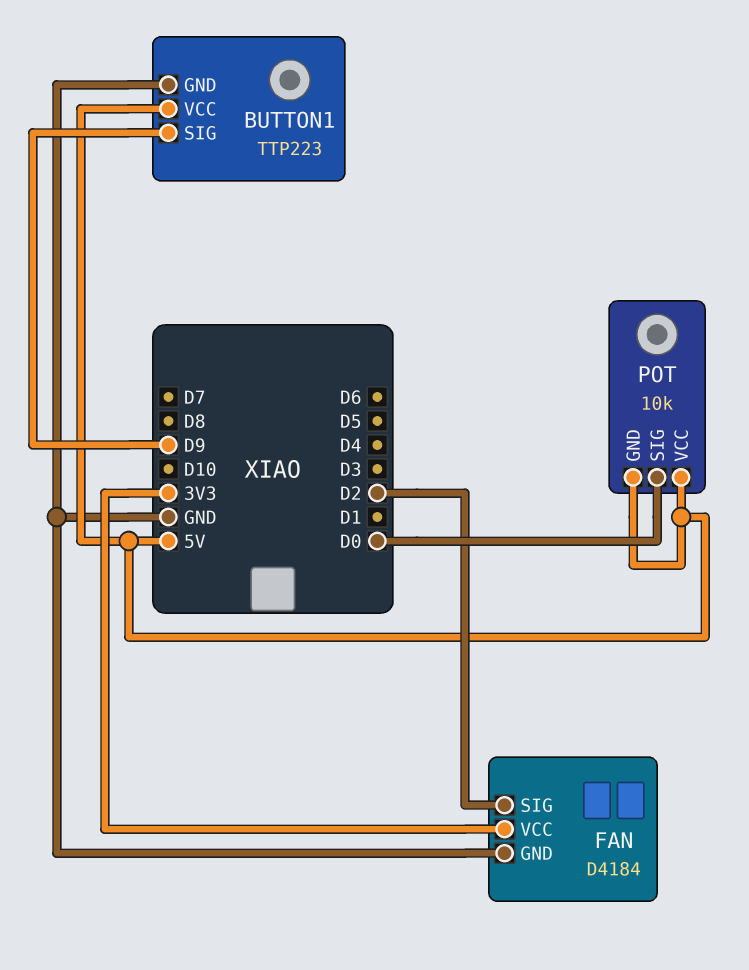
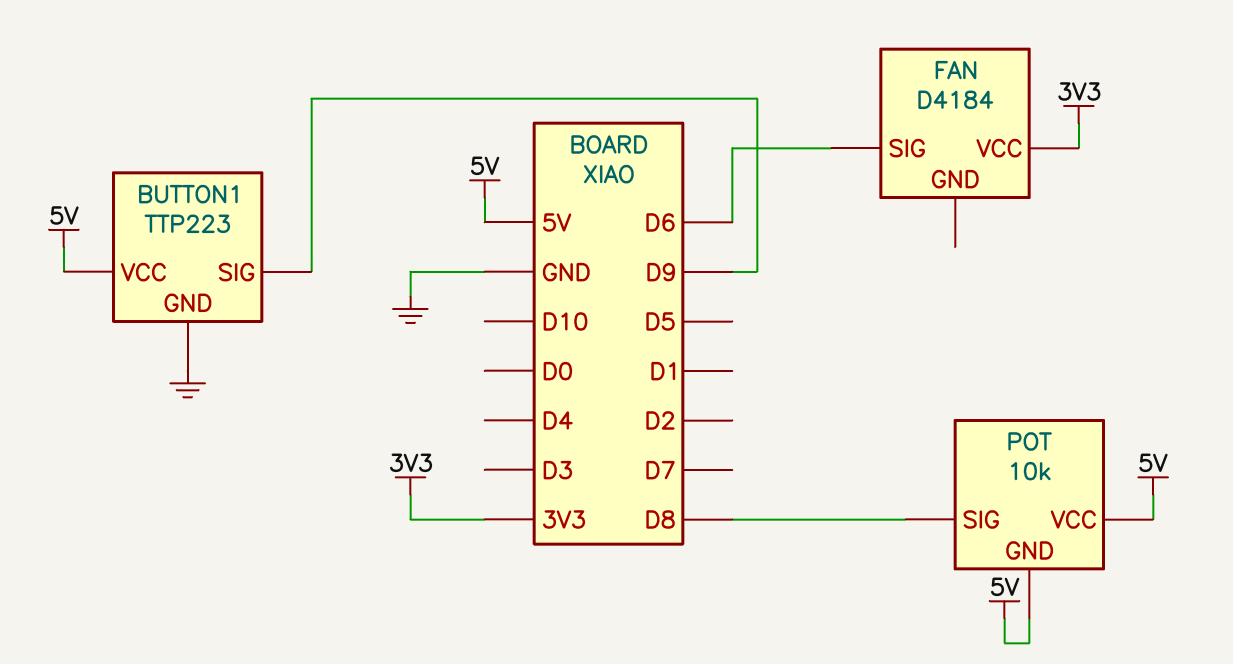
FAN pin GND: GND -> none
FAN pin SIG: D2 -> D6
POT pin SIG: D0 -> D8

